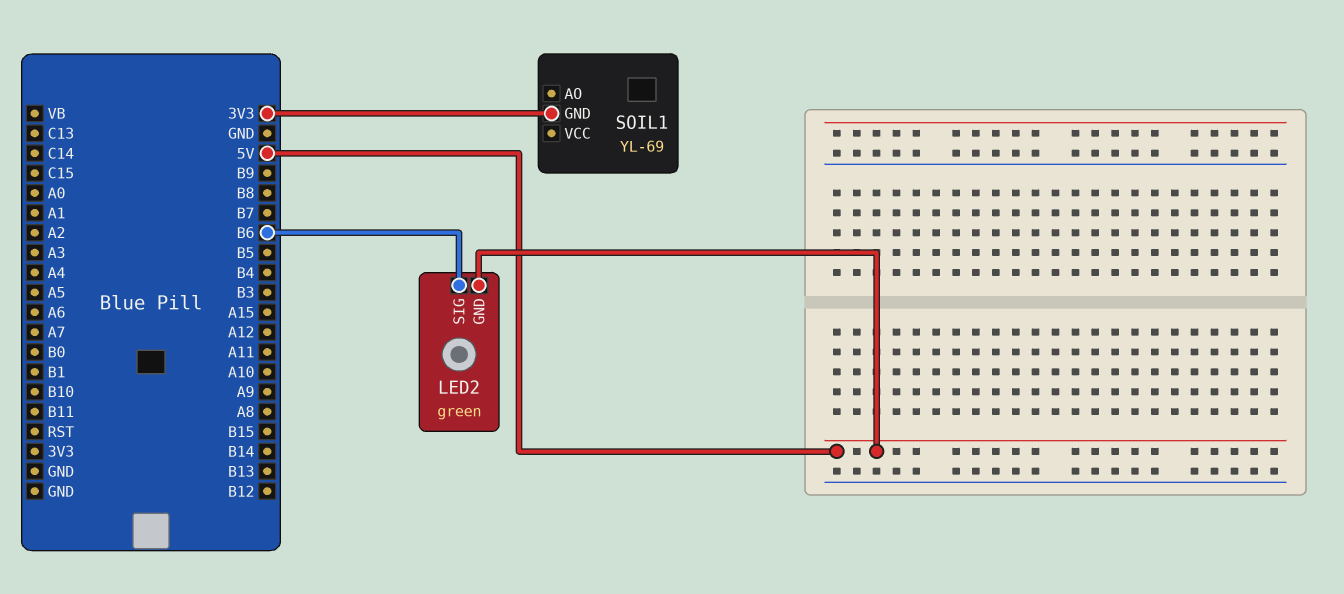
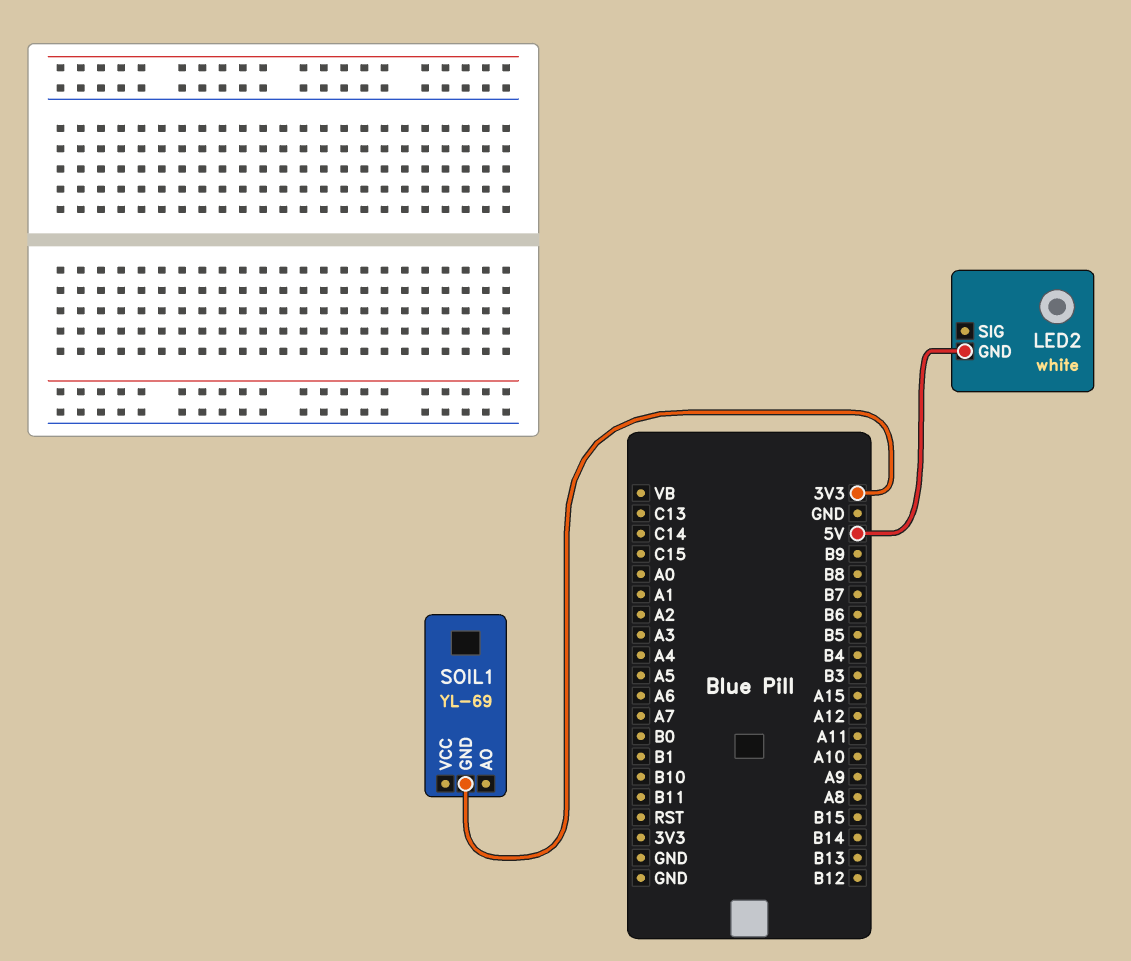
LED2: green -> white
LED2 pin SIG: B6 -> none

